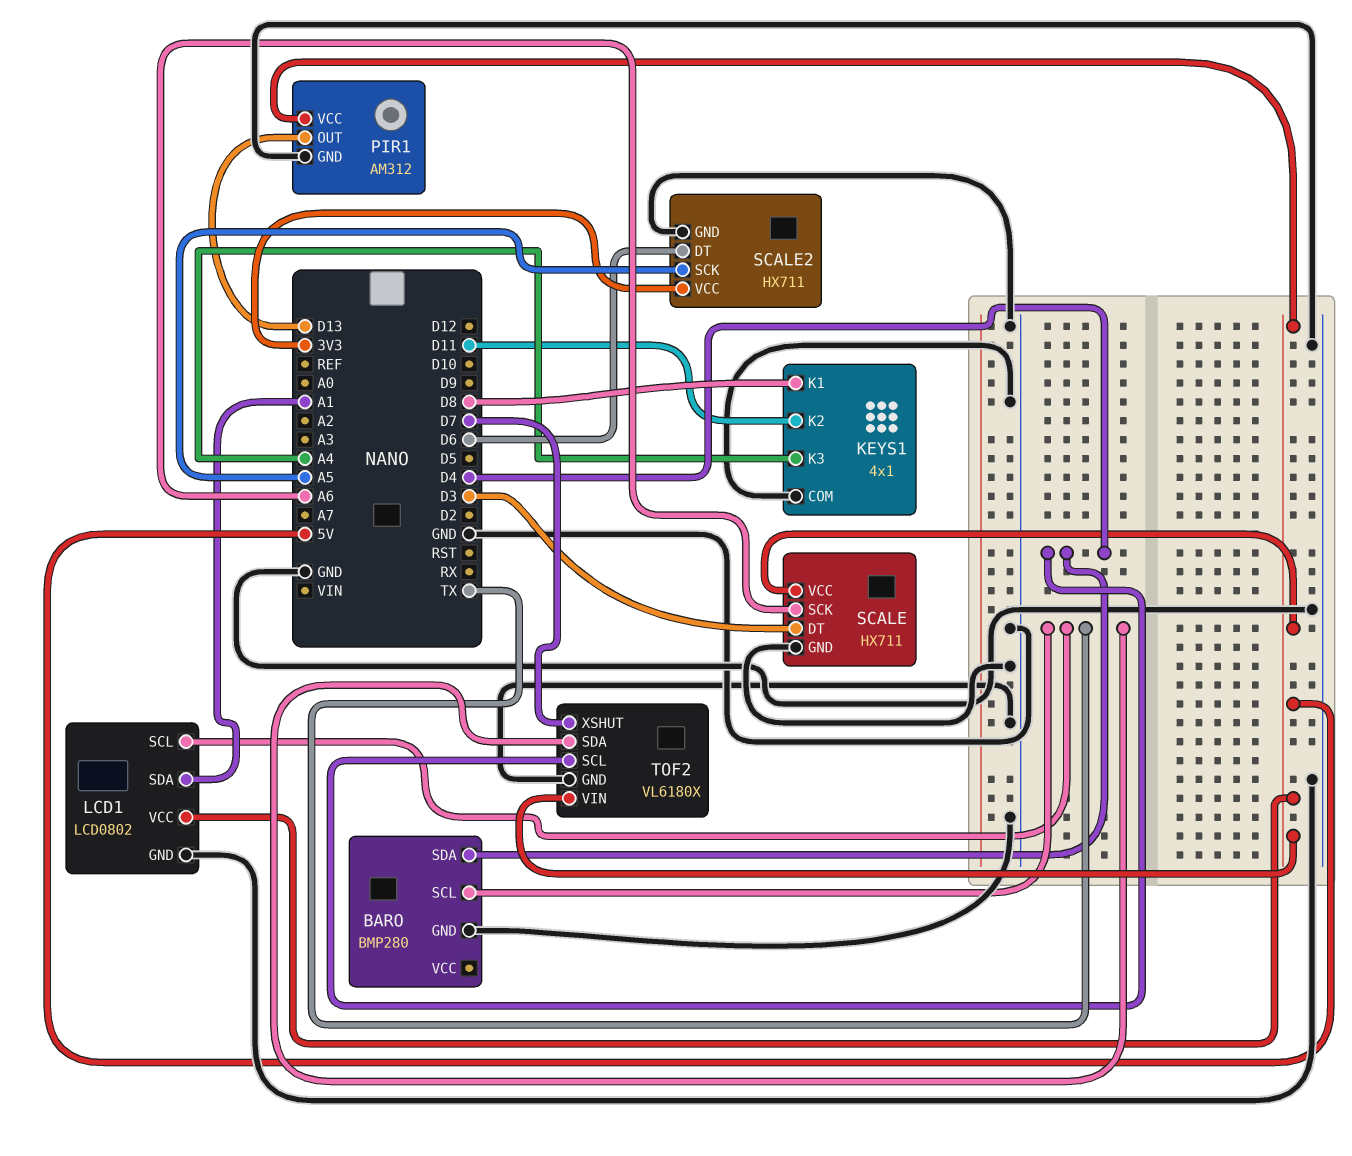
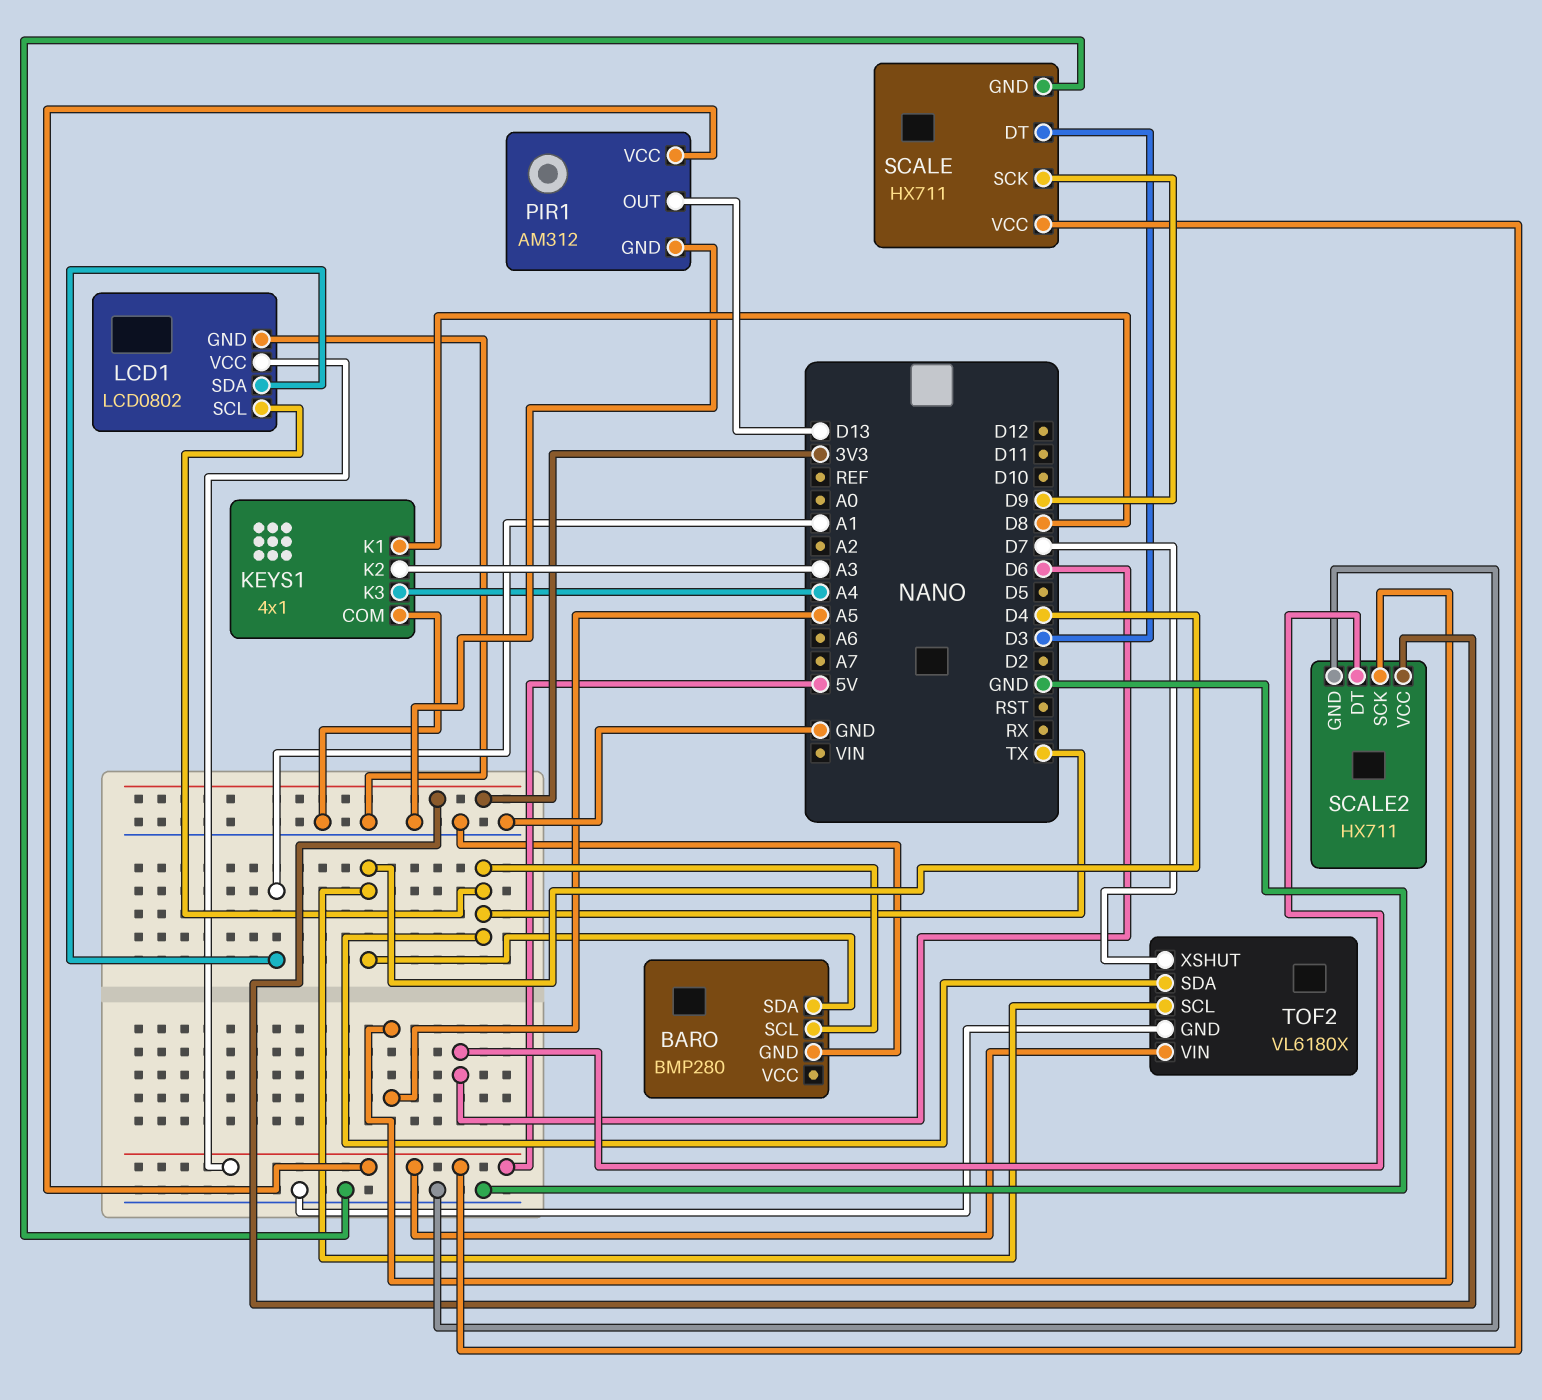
KEYS1 pin K2: D11 -> A3
SCALE pin SCK: A6 -> D9

